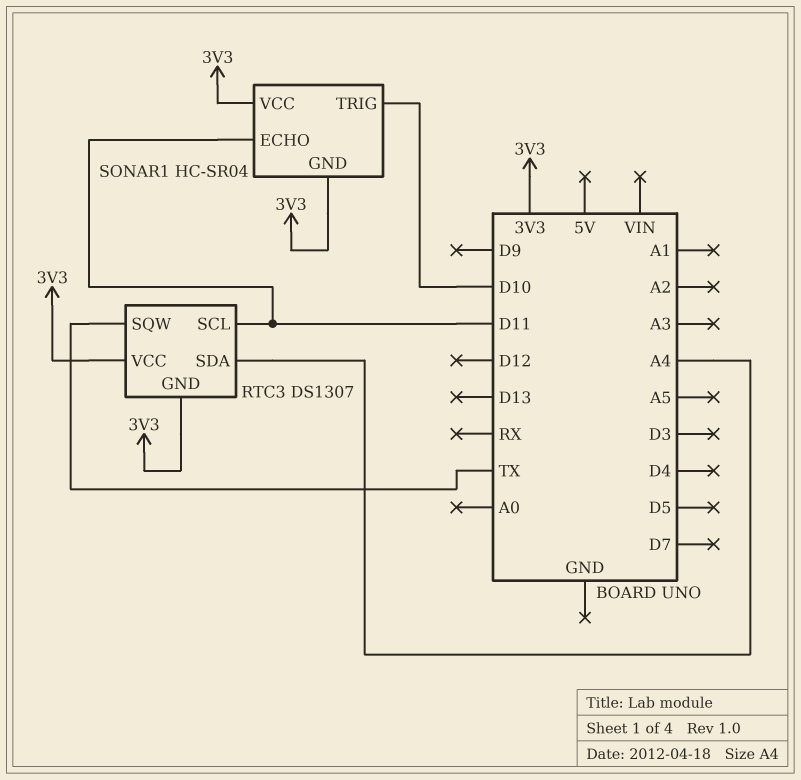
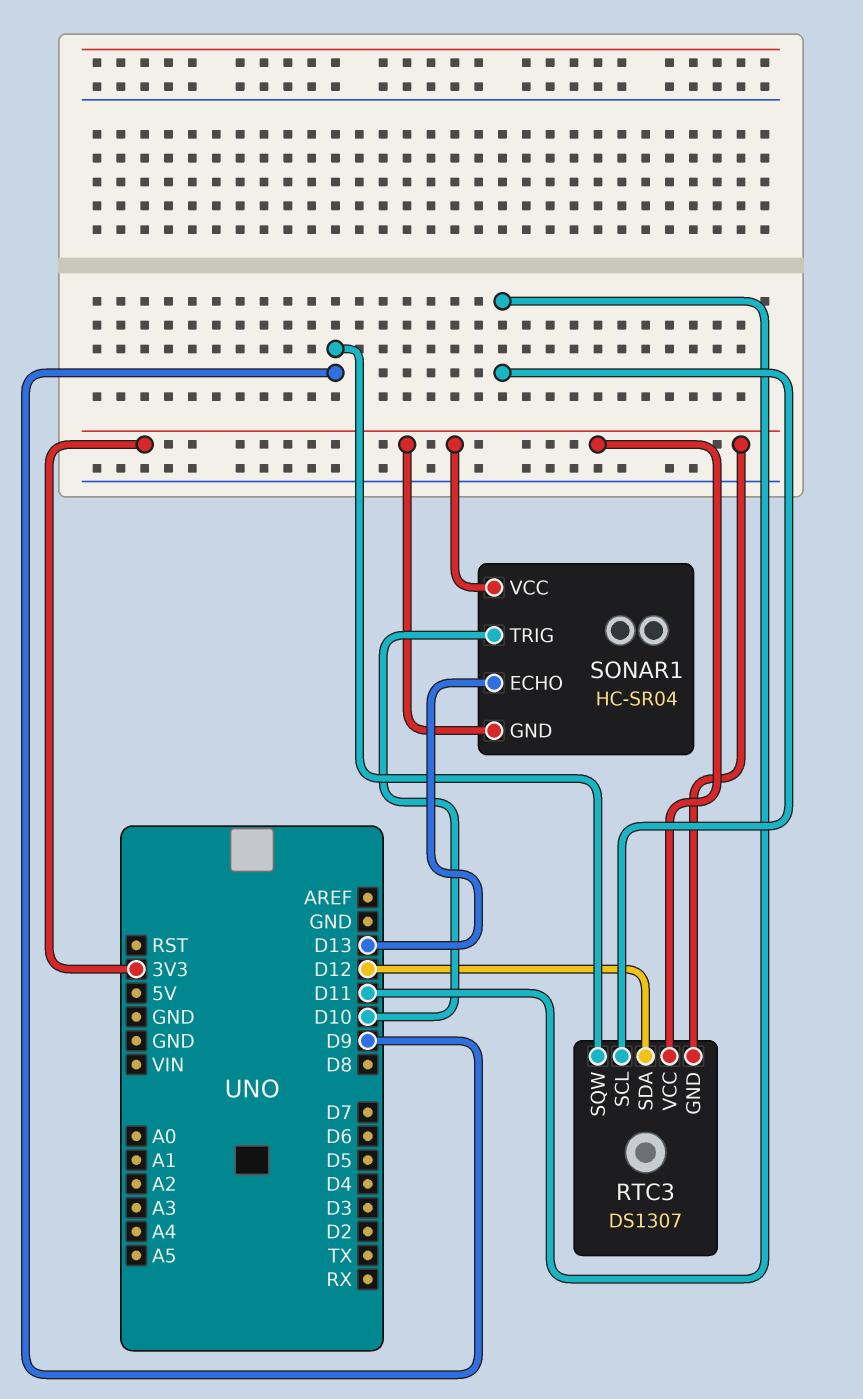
RTC3 pin SDA: A4 -> D12
RTC3 pin SQW: TX -> D9
SONAR1 pin ECHO: D11 -> D13

